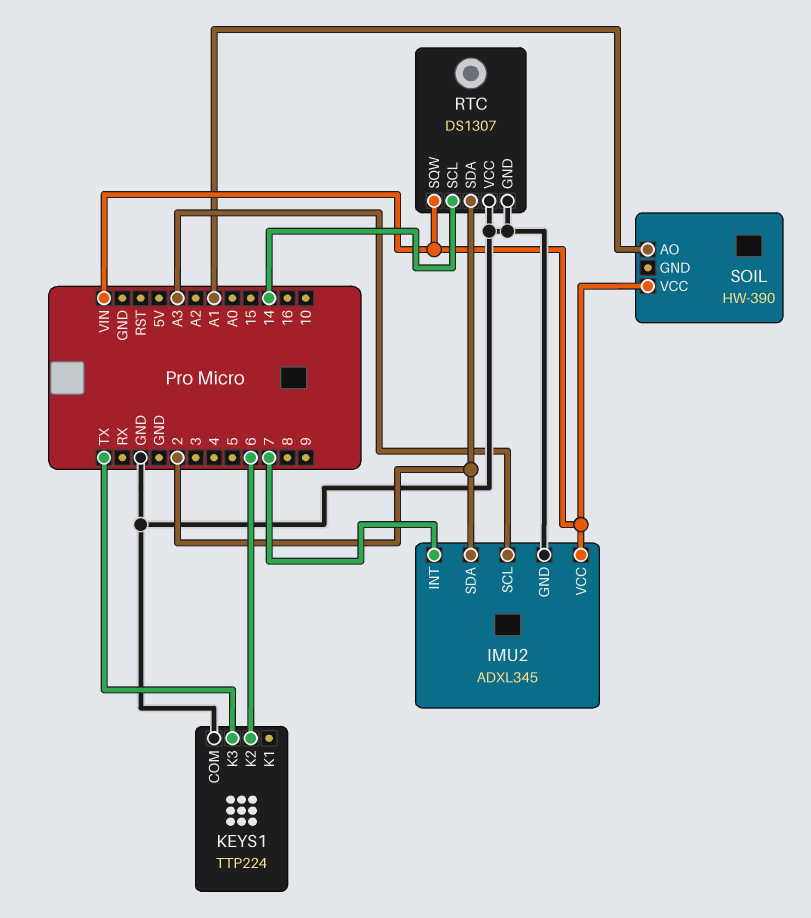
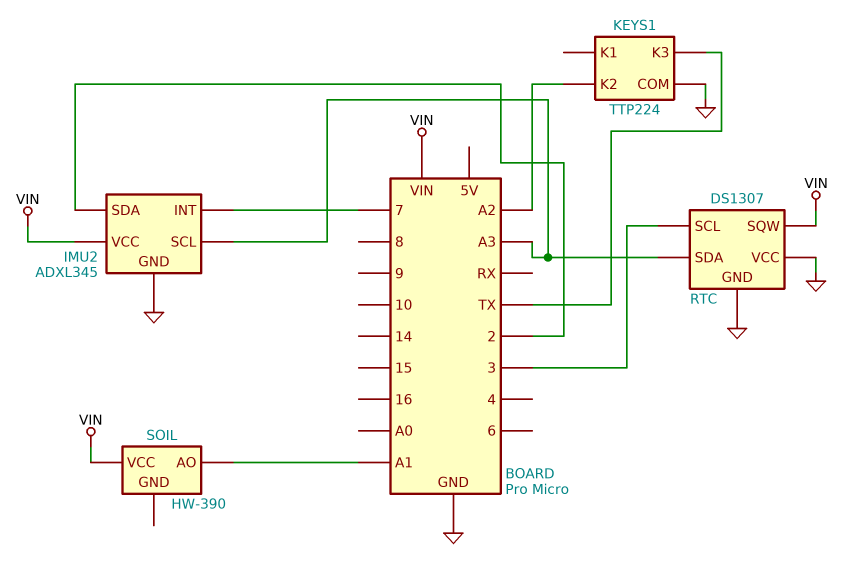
KEYS1 pin K2: 6 -> A2
RTC pin SCL: 14 -> 3
RTC pin SDA: 2 -> A3

